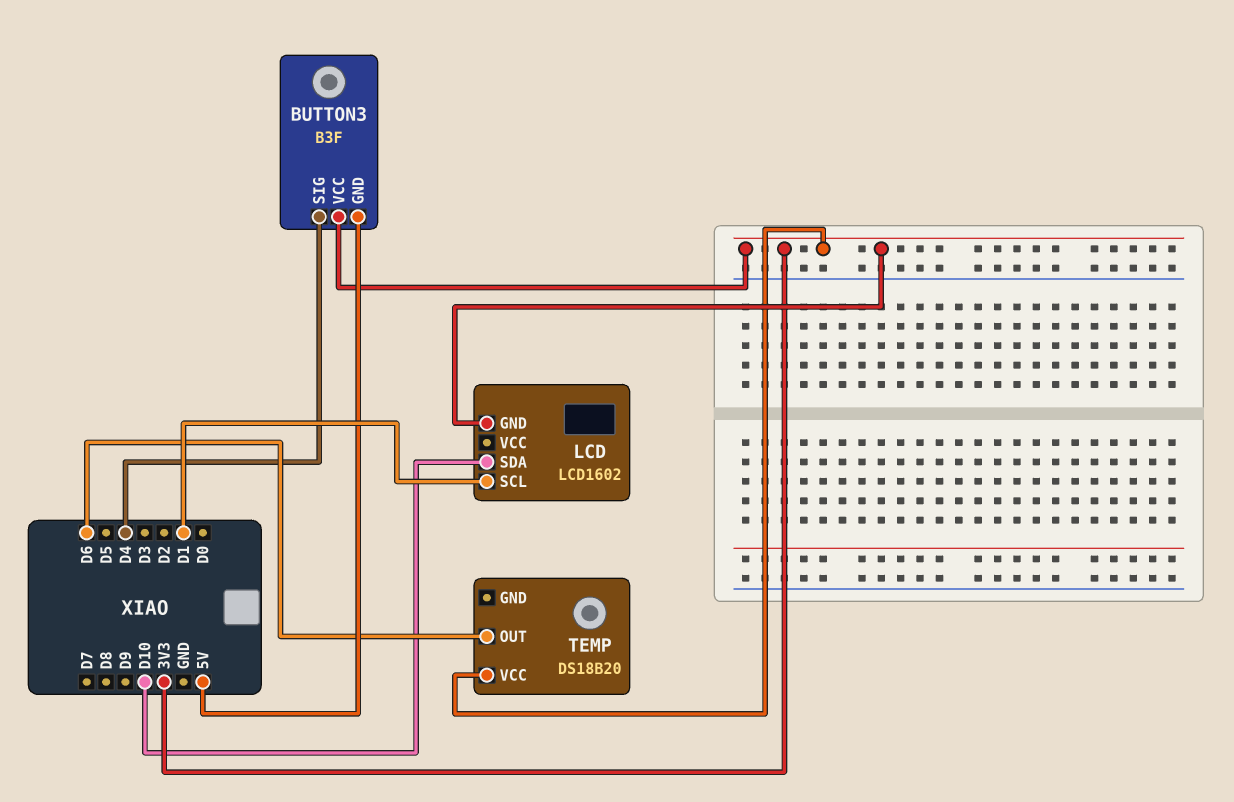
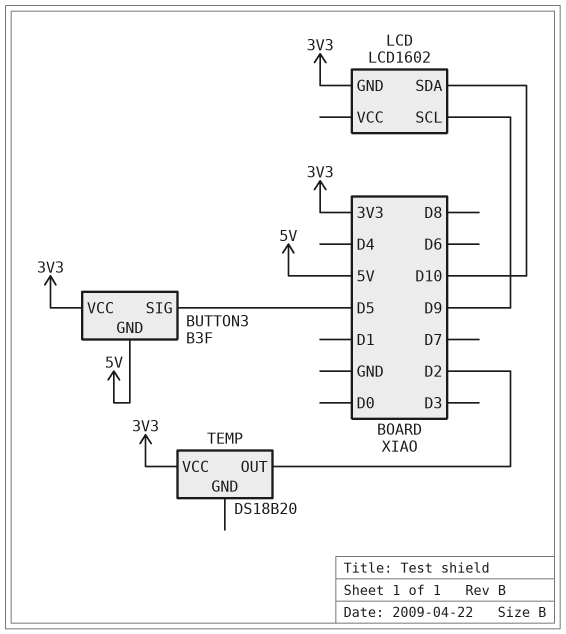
BUTTON3 pin SIG: D4 -> D5
LCD pin SCL: D1 -> D9
TEMP pin OUT: D6 -> D2

